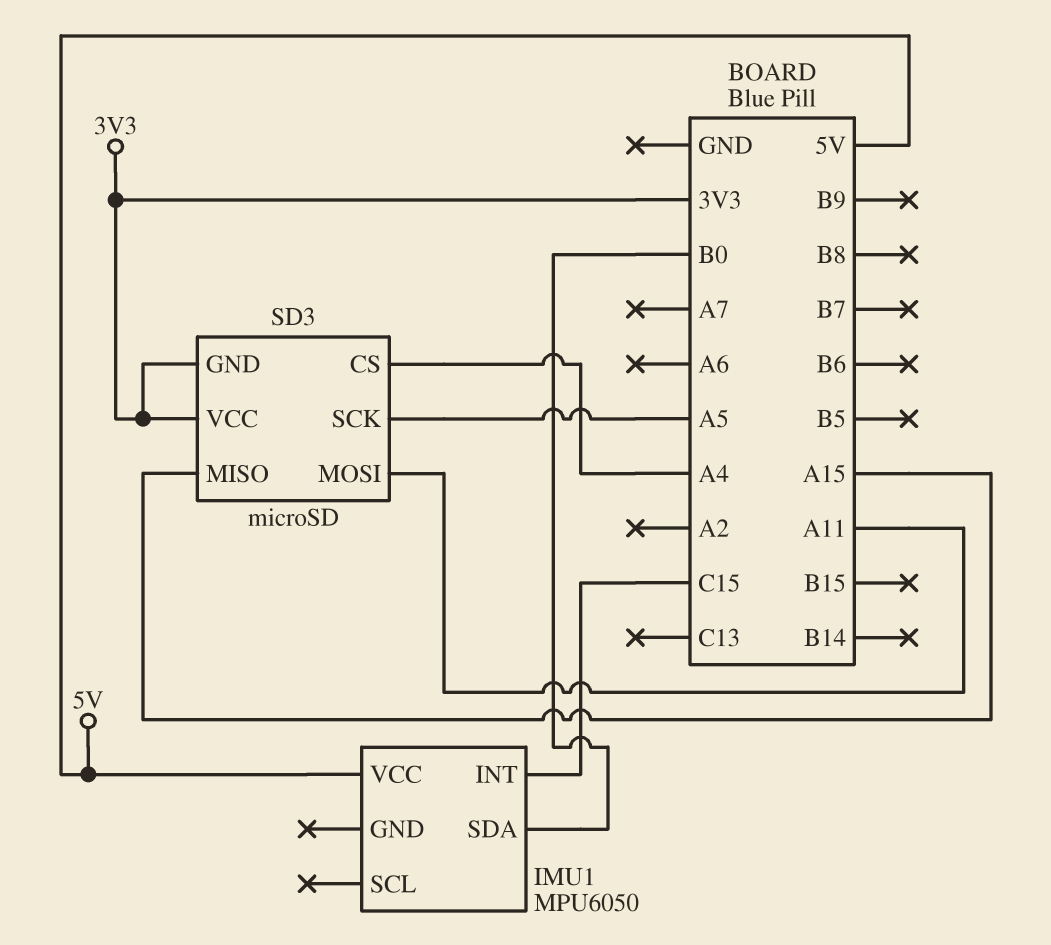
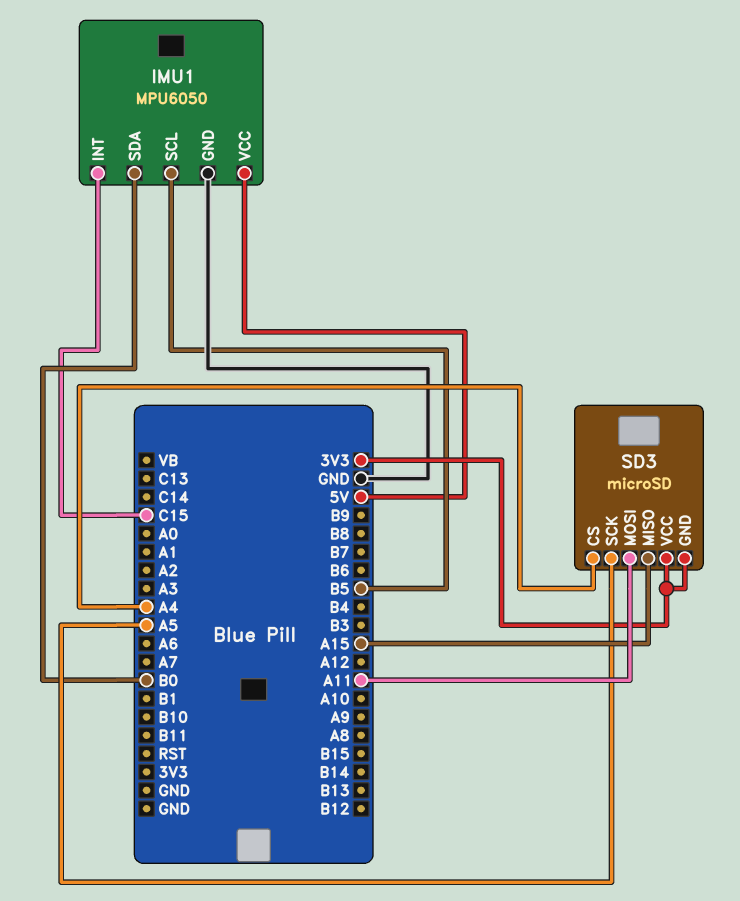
IMU1 pin GND: none -> GND
IMU1 pin SCL: none -> B5

